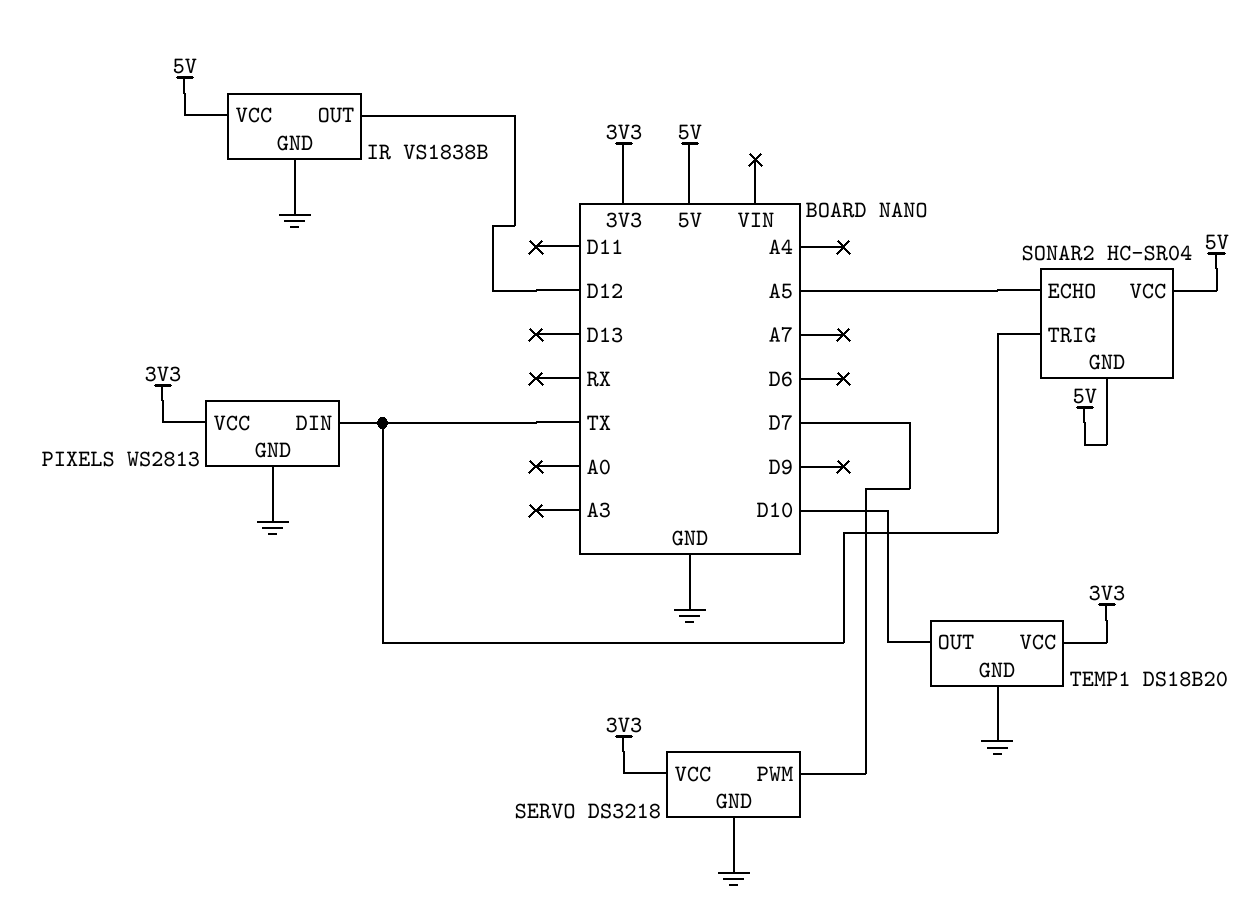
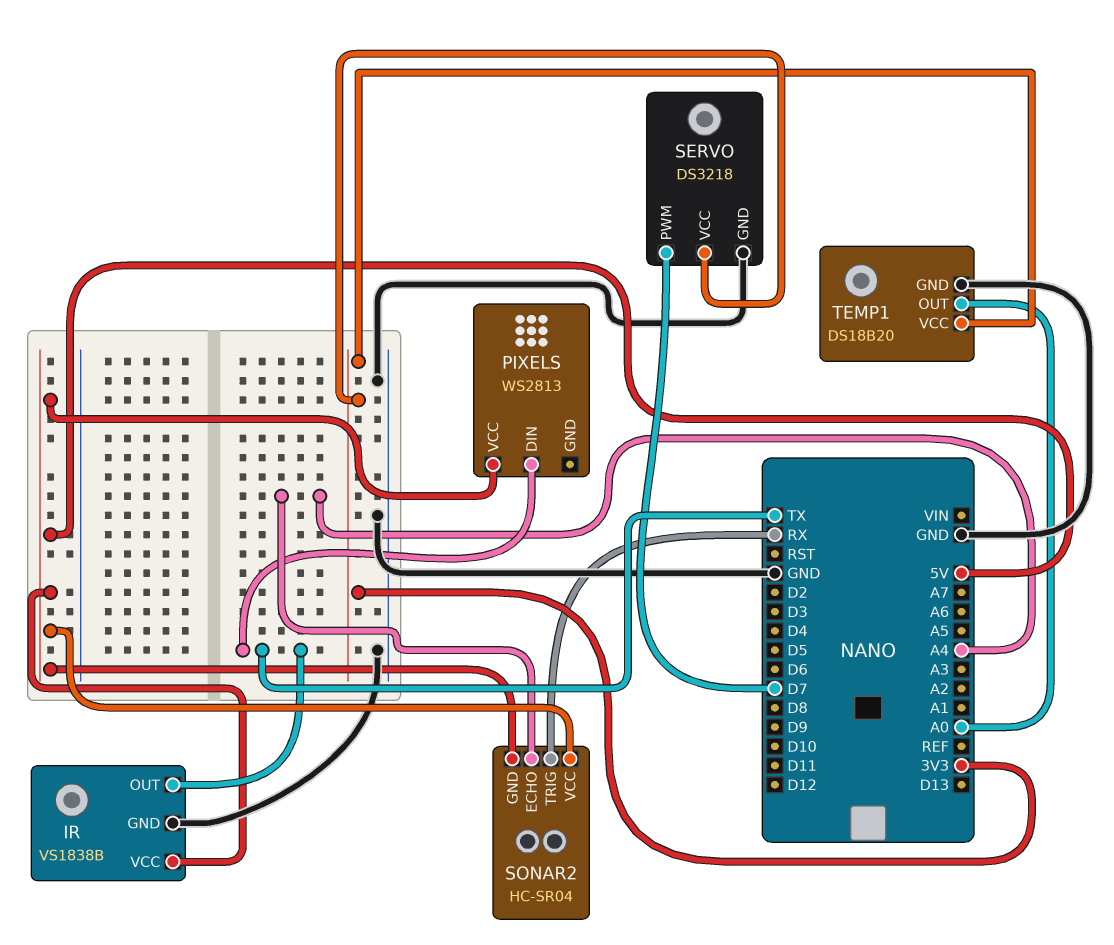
IR pin OUT: D12 -> TX
PIXELS pin GND: GND -> none
PIXELS pin VCC: 3V3 -> 5V
SONAR2 pin ECHO: A5 -> A4
SONAR2 pin TRIG: TX -> RX
TEMP1 pin OUT: D10 -> A0

